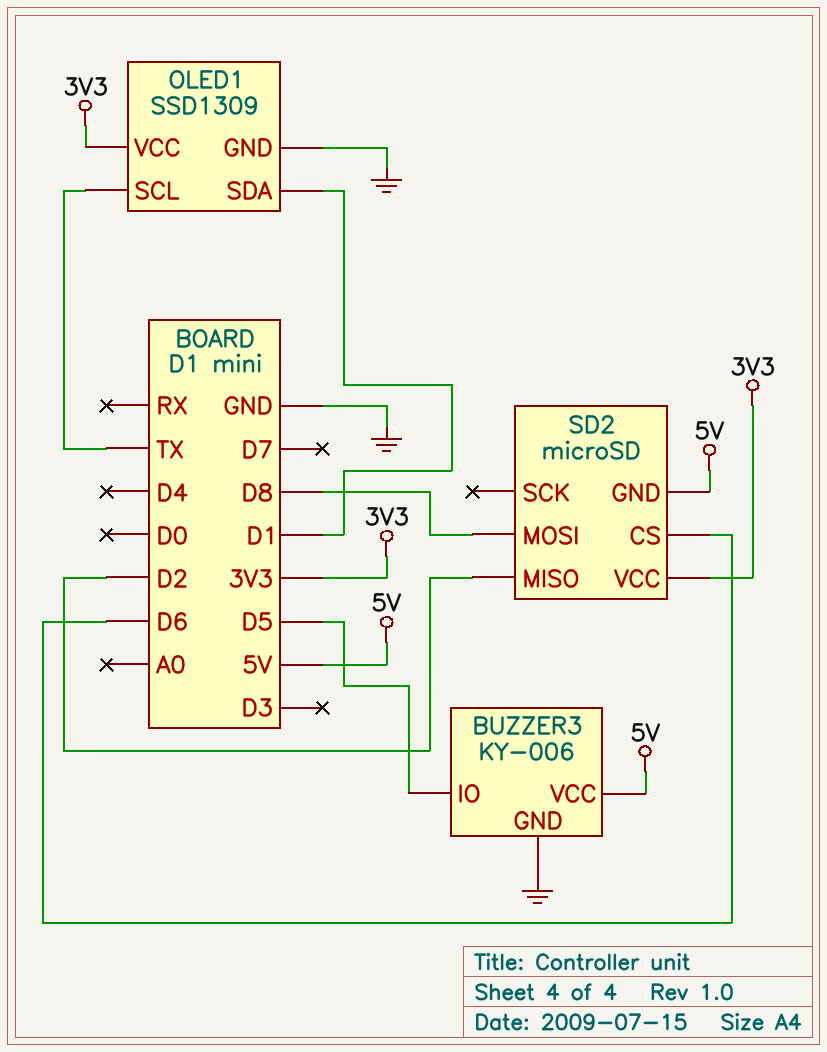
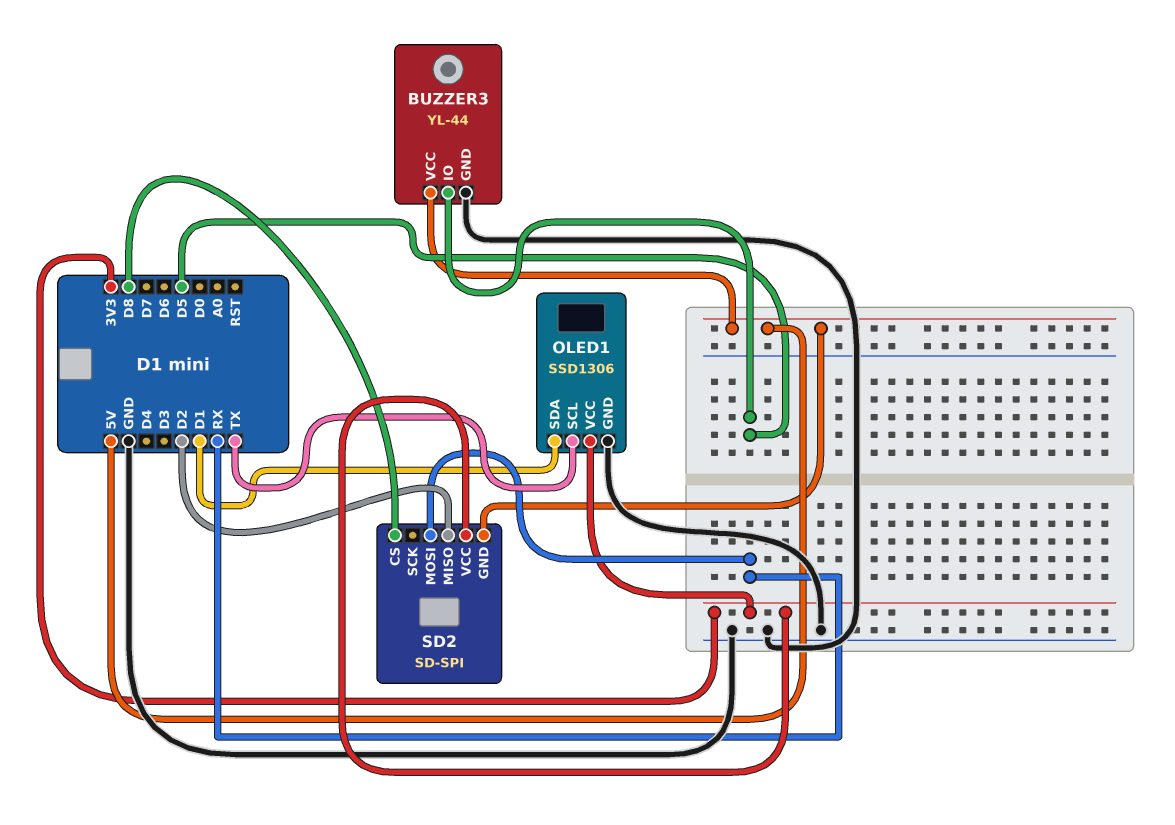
BUZZER3: KY-006 -> YL-44
OLED1: SSD1309 -> SSD1306
SD2: microSD -> SD-SPI
SD2 pin CS: D6 -> D8
SD2 pin MOSI: D8 -> RX

